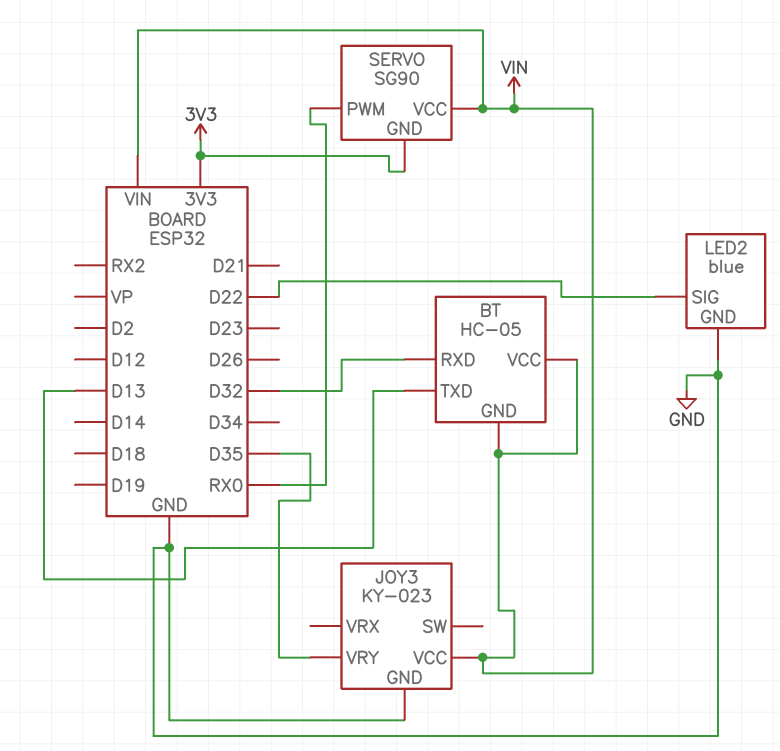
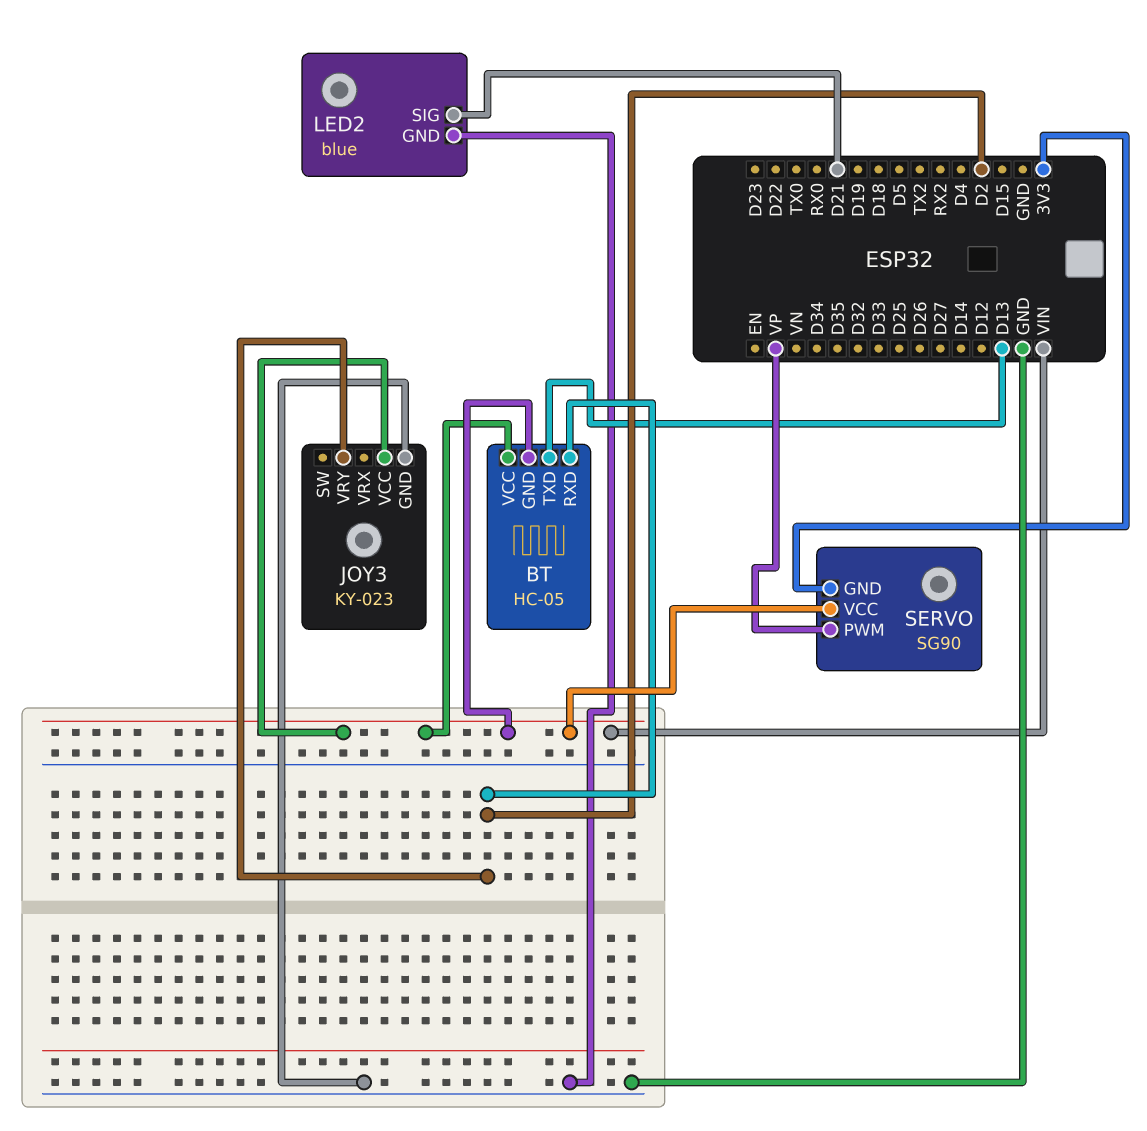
BT pin RXD: D32 -> D2
JOY3 pin VRY: D35 -> D2
LED2 pin SIG: D22 -> D21
SERVO pin PWM: RX0 -> VP

